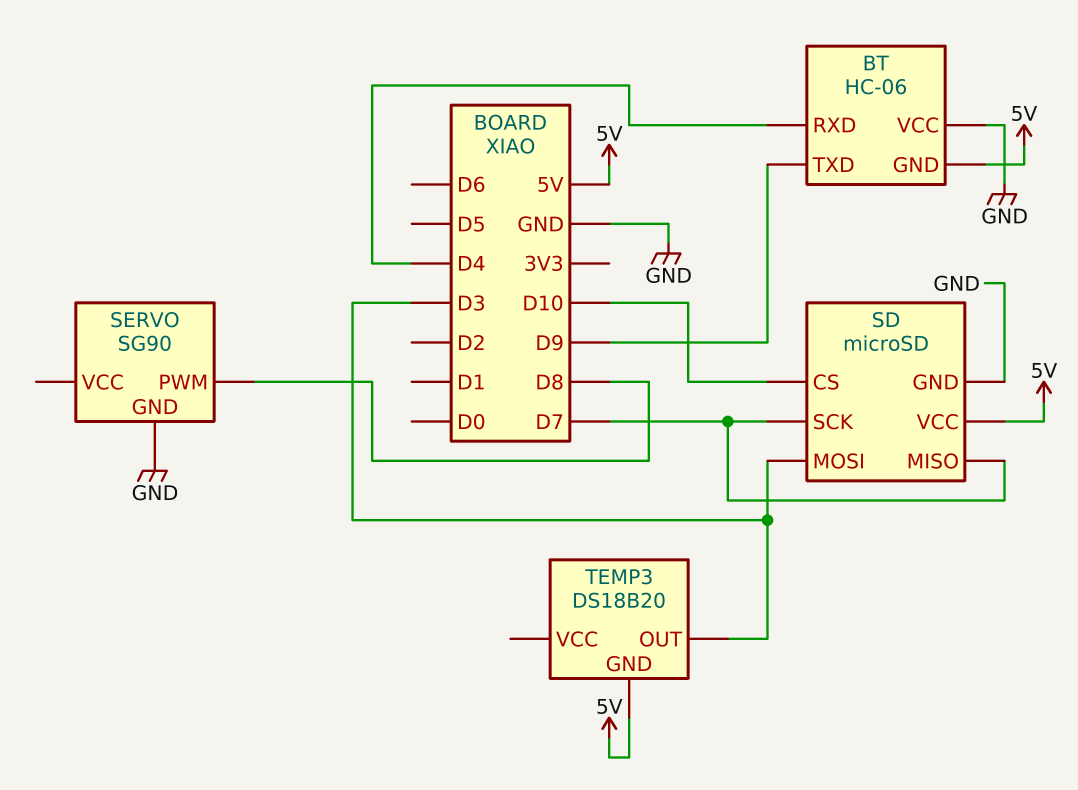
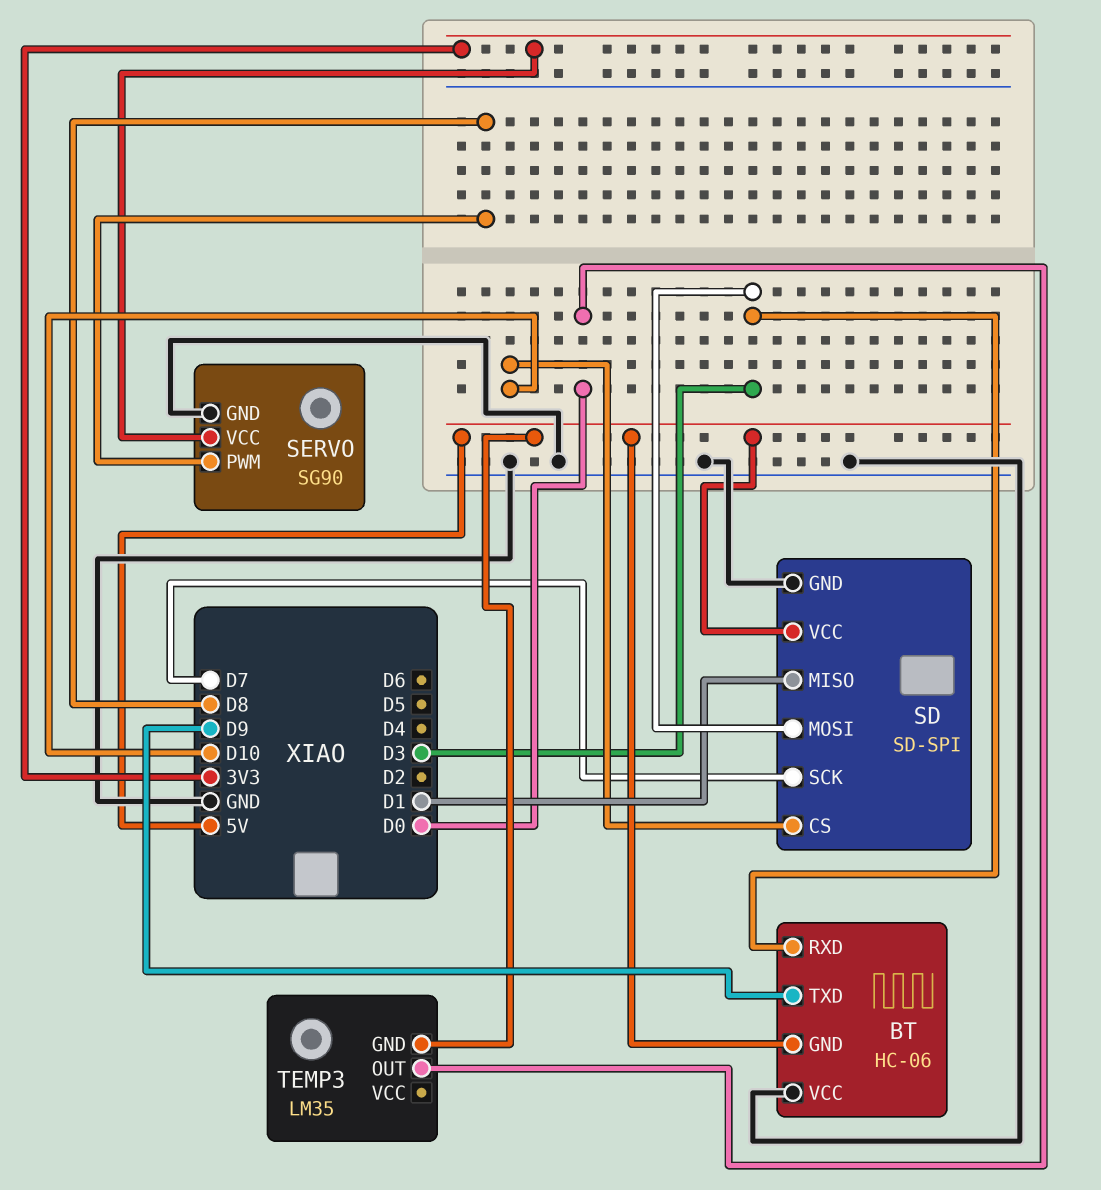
BT pin RXD: D4 -> D3
SD: microSD -> SD-SPI
SD pin MISO: D7 -> D1
SERVO pin VCC: none -> 3V3
TEMP3: DS18B20 -> LM35
TEMP3 pin OUT: D3 -> D0

